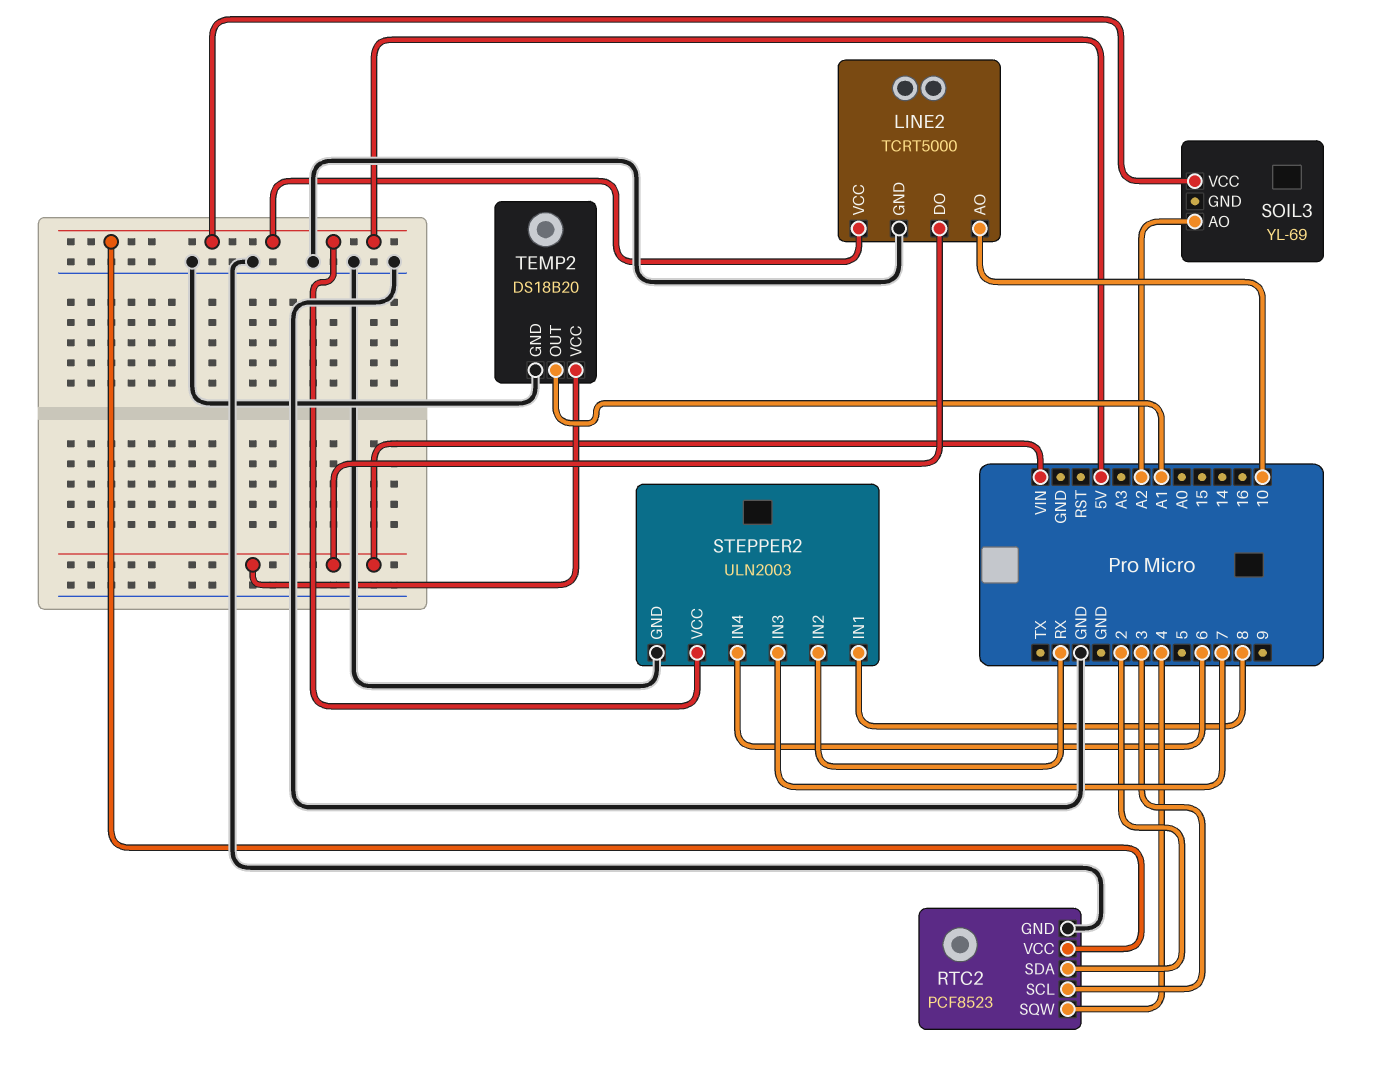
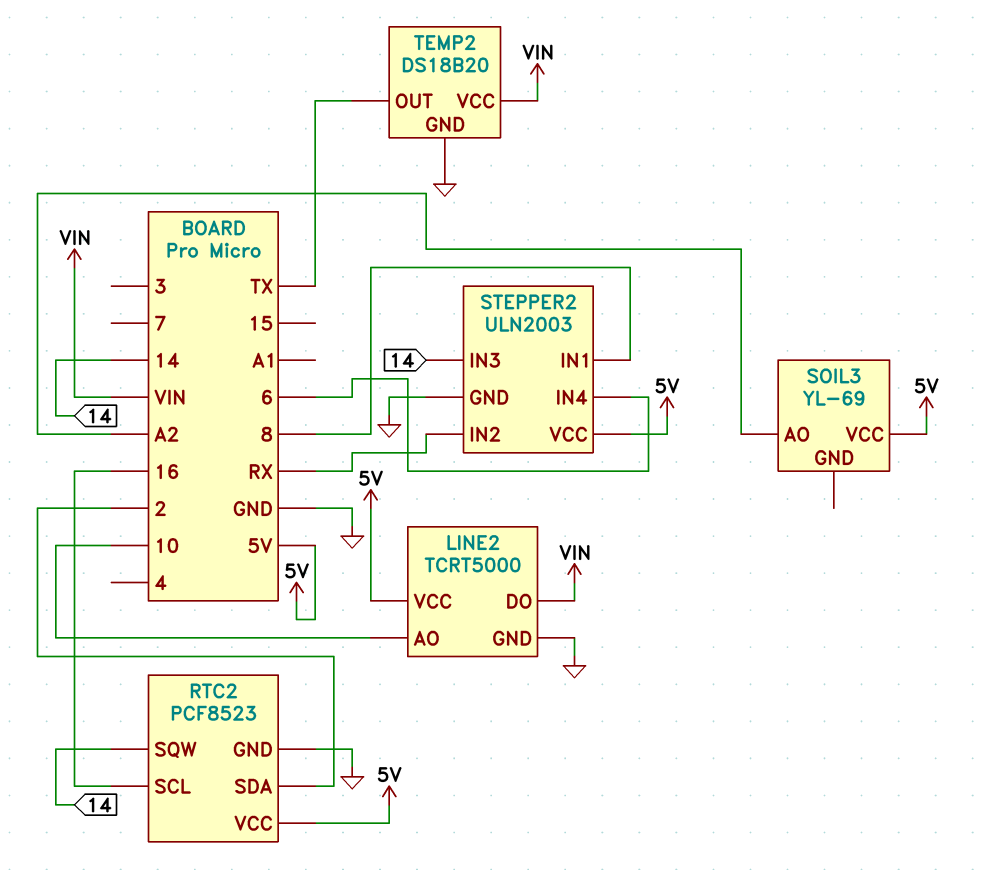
RTC2 pin SCL: 3 -> 16
RTC2 pin SQW: 4 -> 14
STEPPER2 pin IN3: 7 -> 14
TEMP2 pin OUT: A1 -> TX

